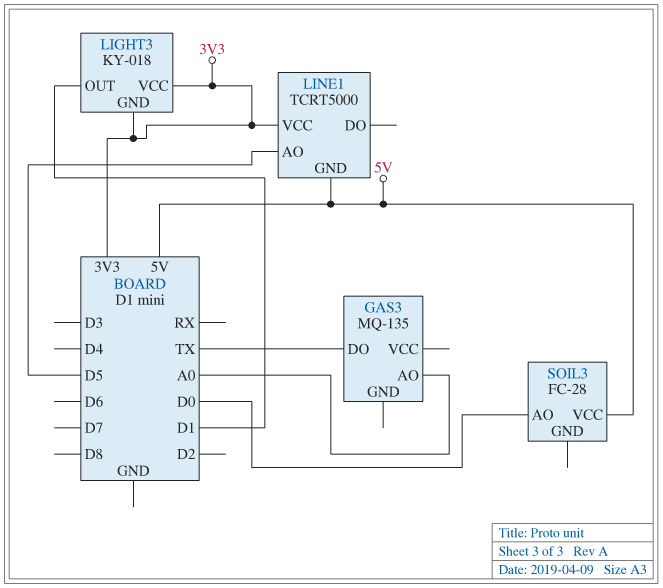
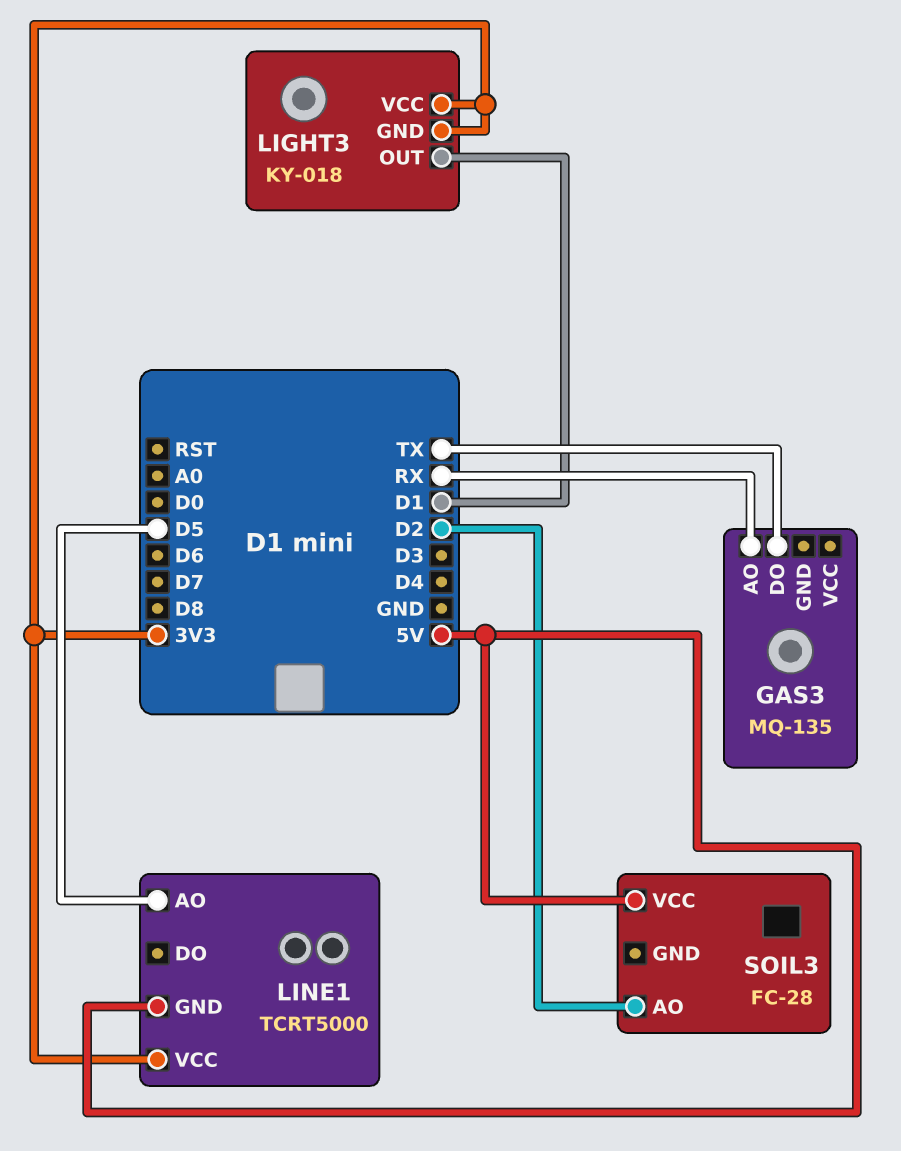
GAS3 pin AO: A0 -> RX
SOIL3 pin AO: D0 -> D2

